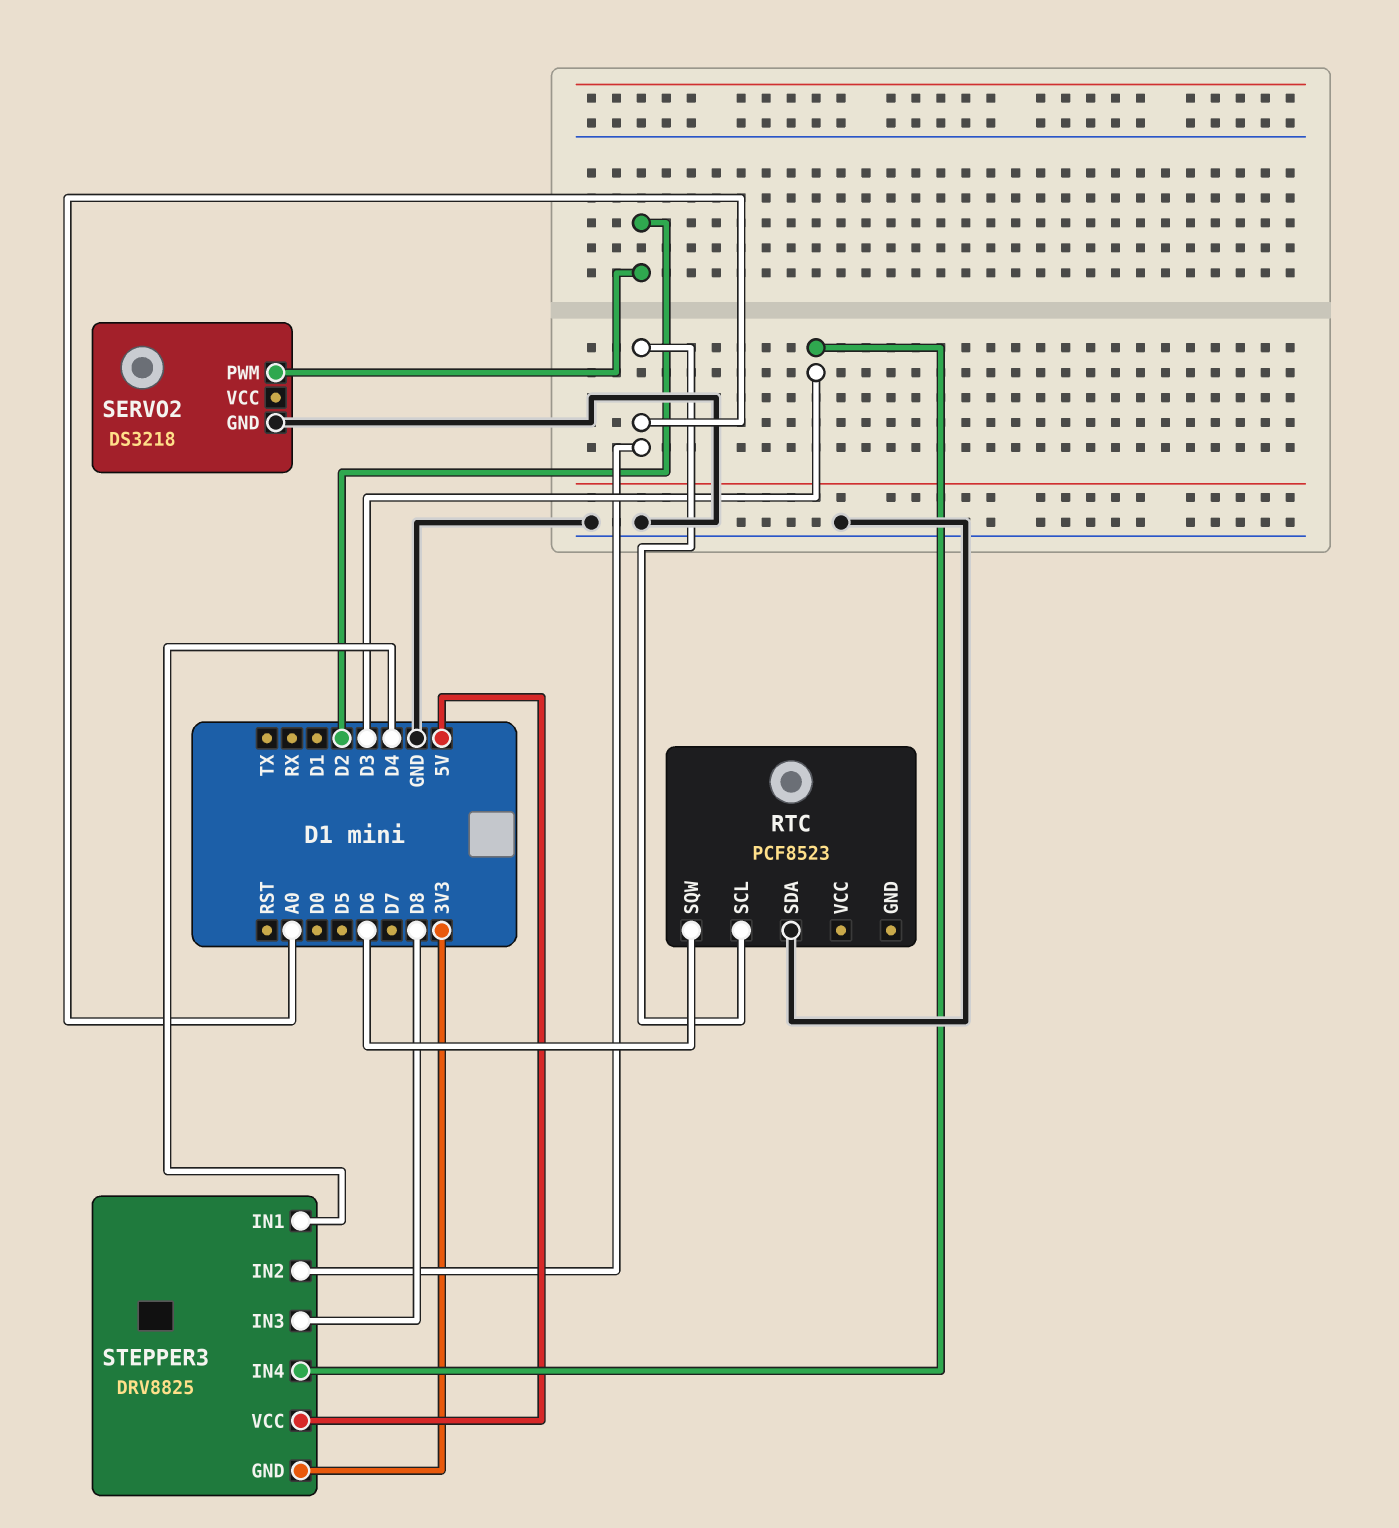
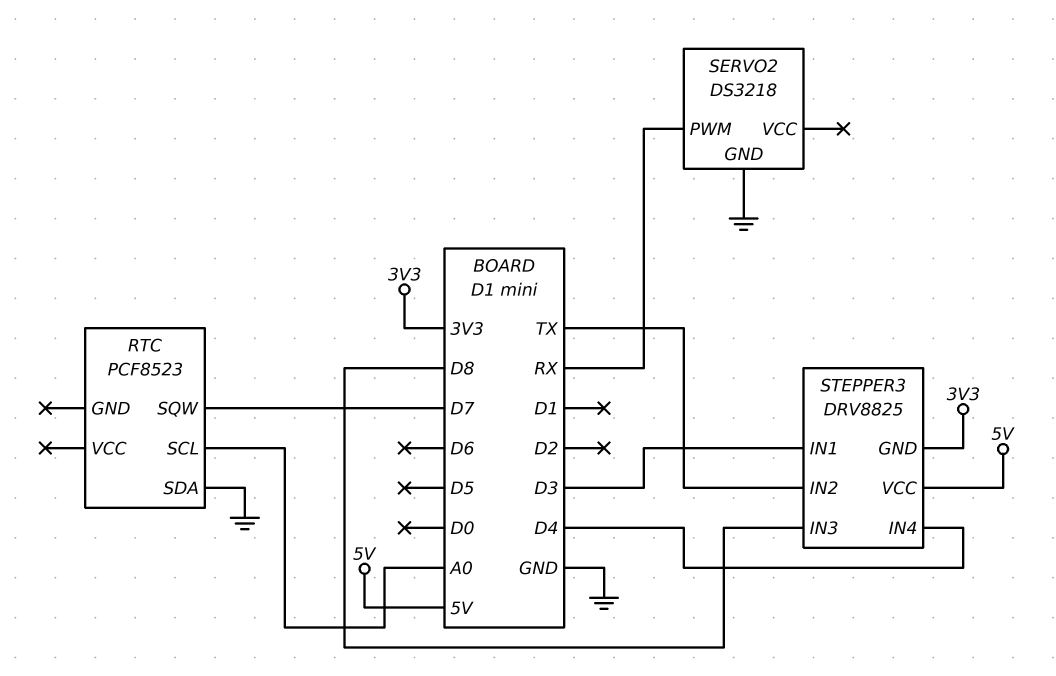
RTC pin SQW: D6 -> D7
SERVO2 pin PWM: D2 -> RX
STEPPER3 pin IN1: D4 -> D3
STEPPER3 pin IN2: A0 -> TX
STEPPER3 pin IN4: D3 -> D4

